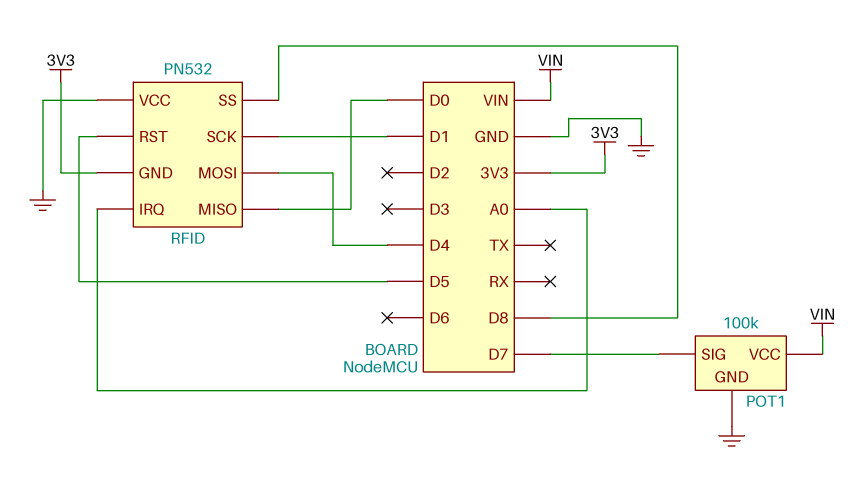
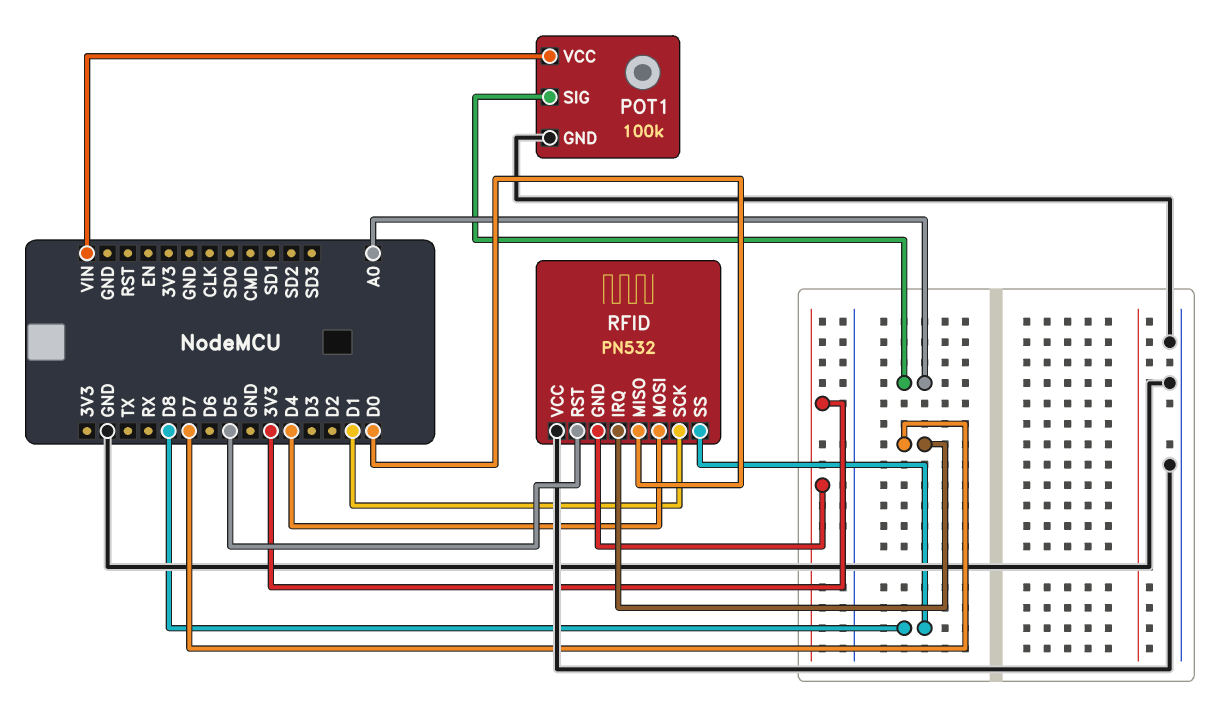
POT1 pin SIG: D7 -> A0
RFID pin IRQ: A0 -> D7

